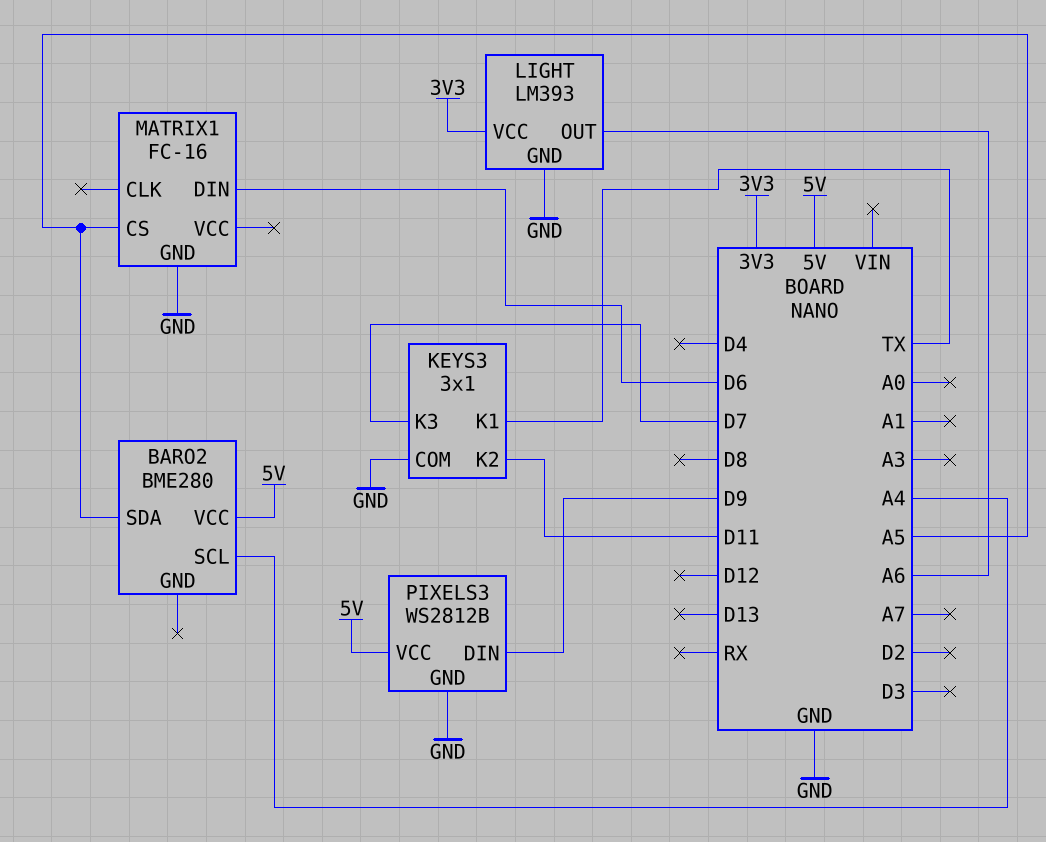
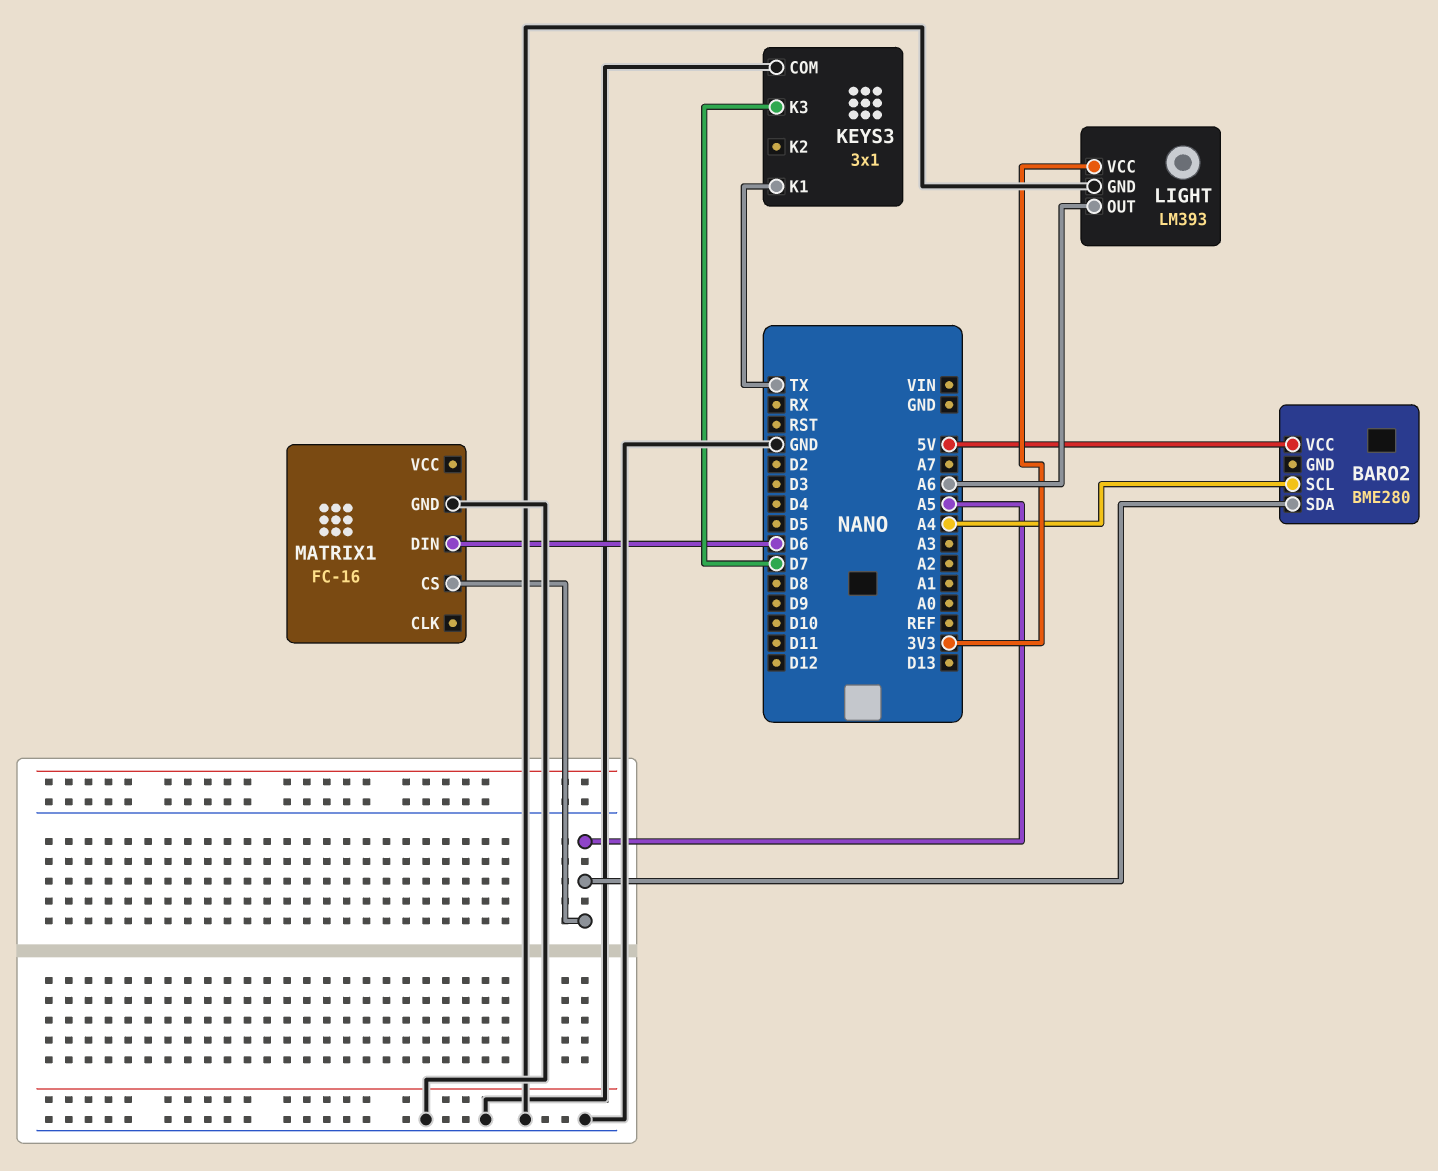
KEYS3 pin K2: D11 -> none
PIXELS3: WS2812B -> none
PIXELS3 pin DIN: D9 -> none
PIXELS3 pin GND: GND -> none
PIXELS3 pin VCC: 5V -> none

